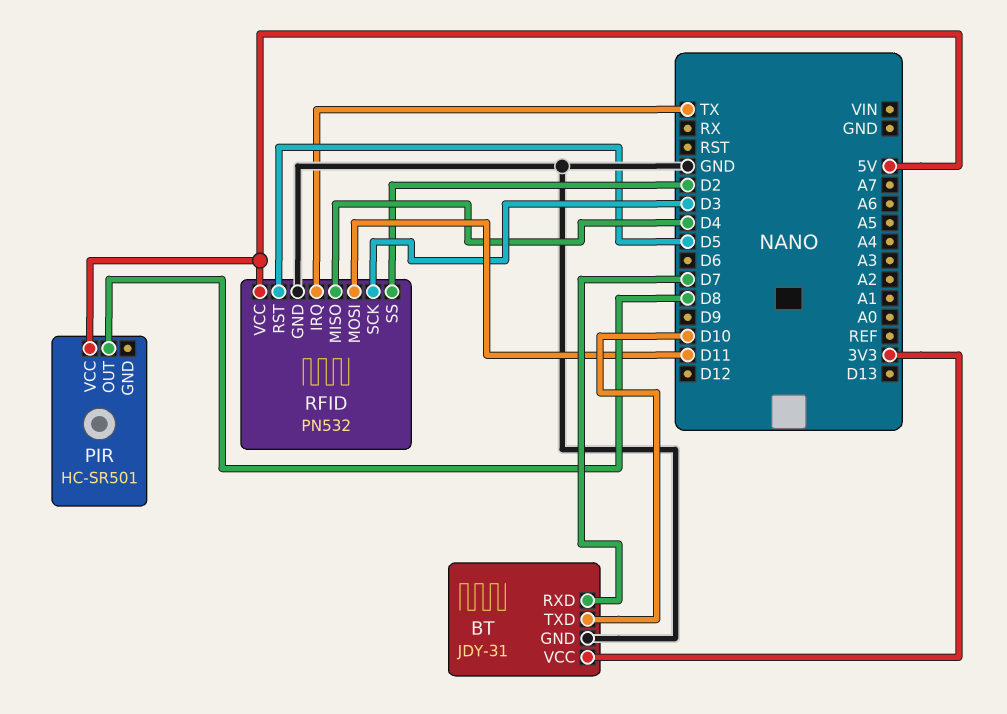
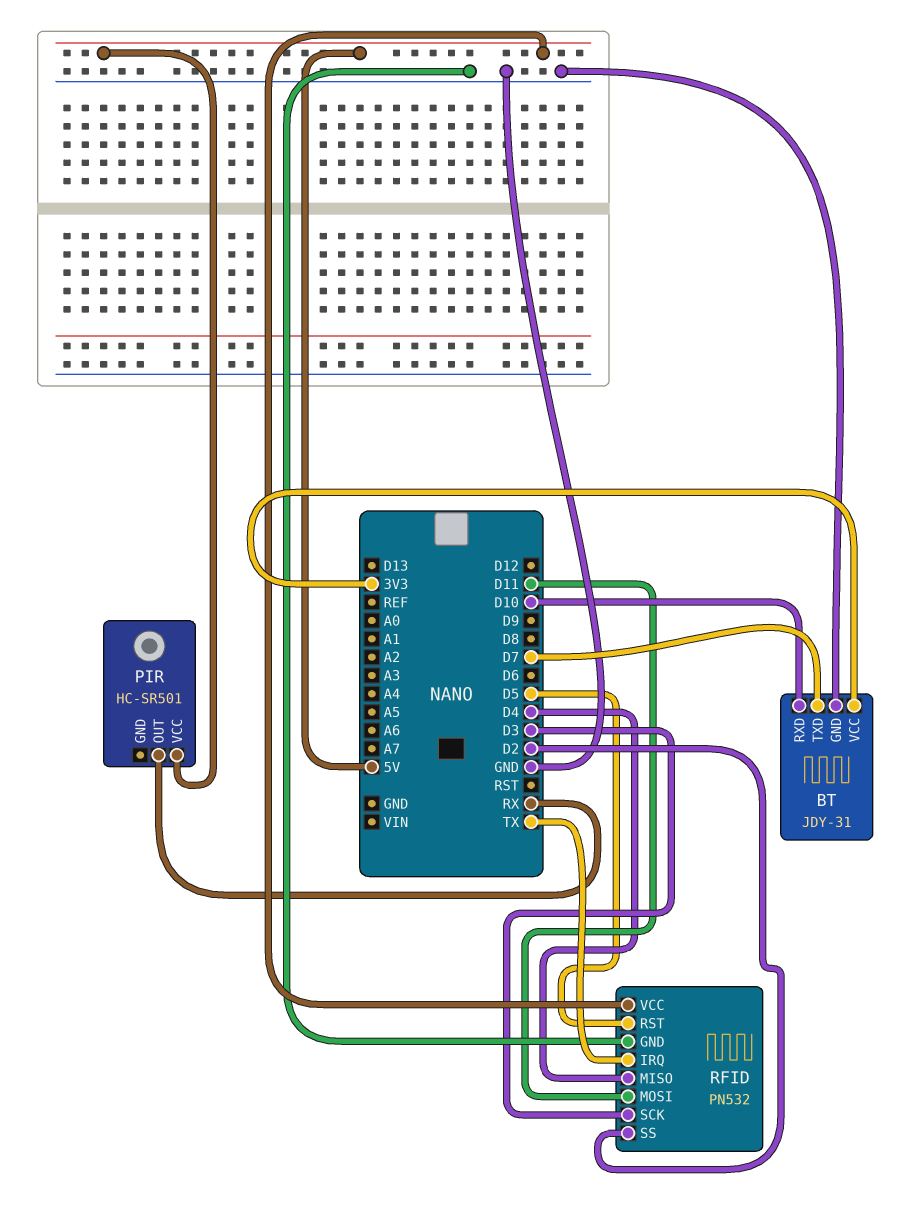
BT pin RXD: D7 -> D10
BT pin TXD: D10 -> D7
PIR pin OUT: D8 -> RX

